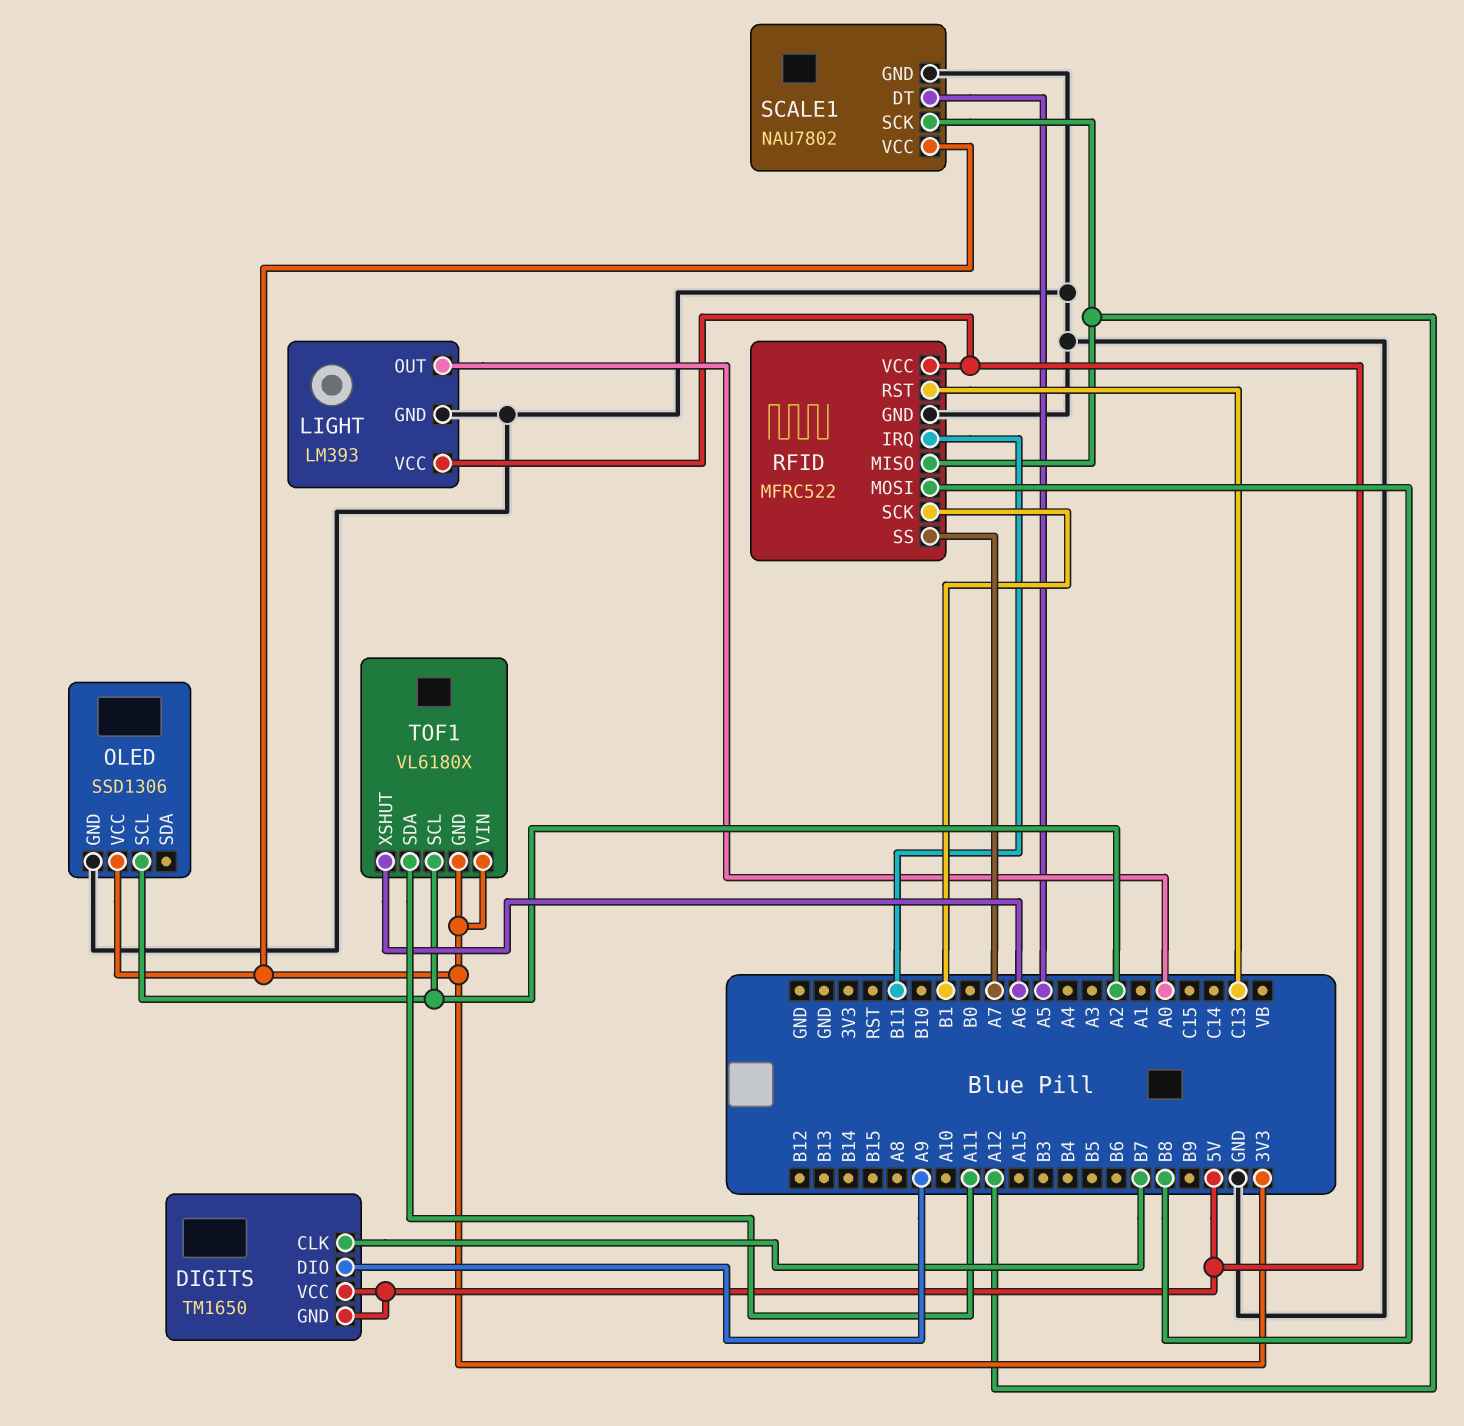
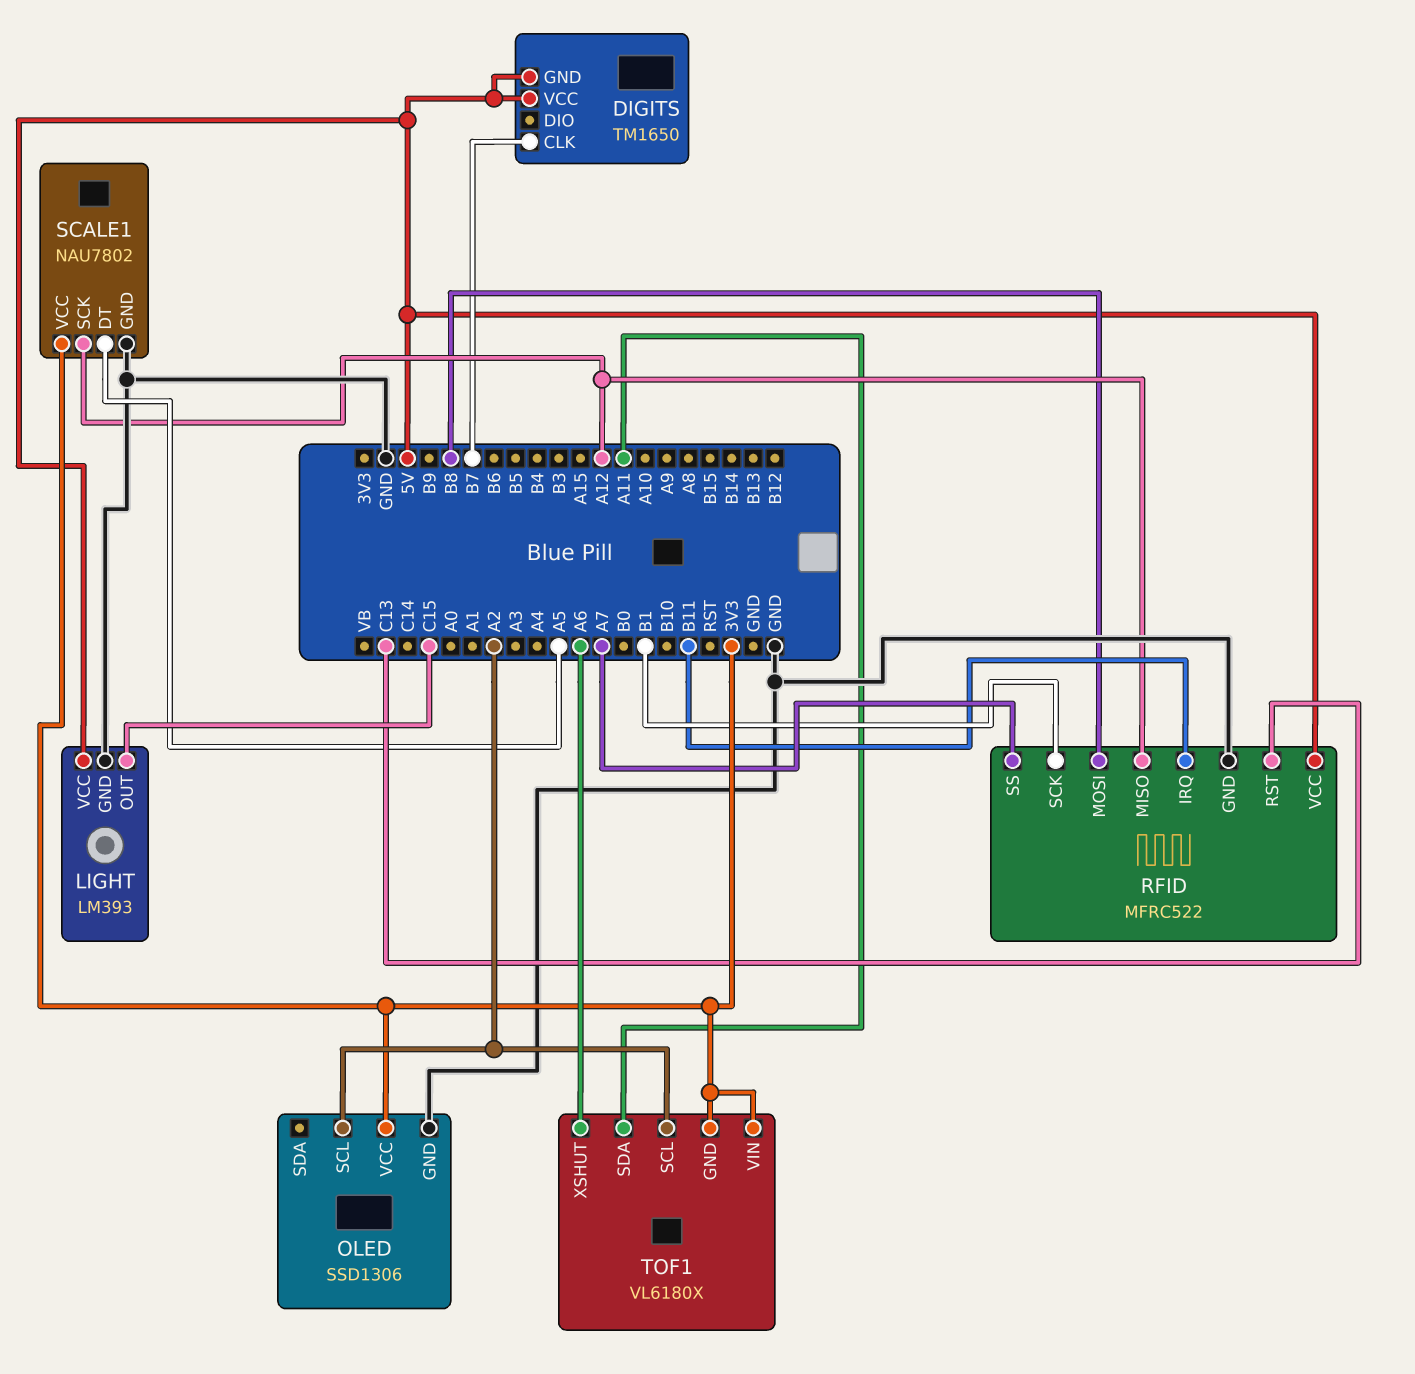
DIGITS pin DIO: A9 -> none
LIGHT pin OUT: A0 -> C15

